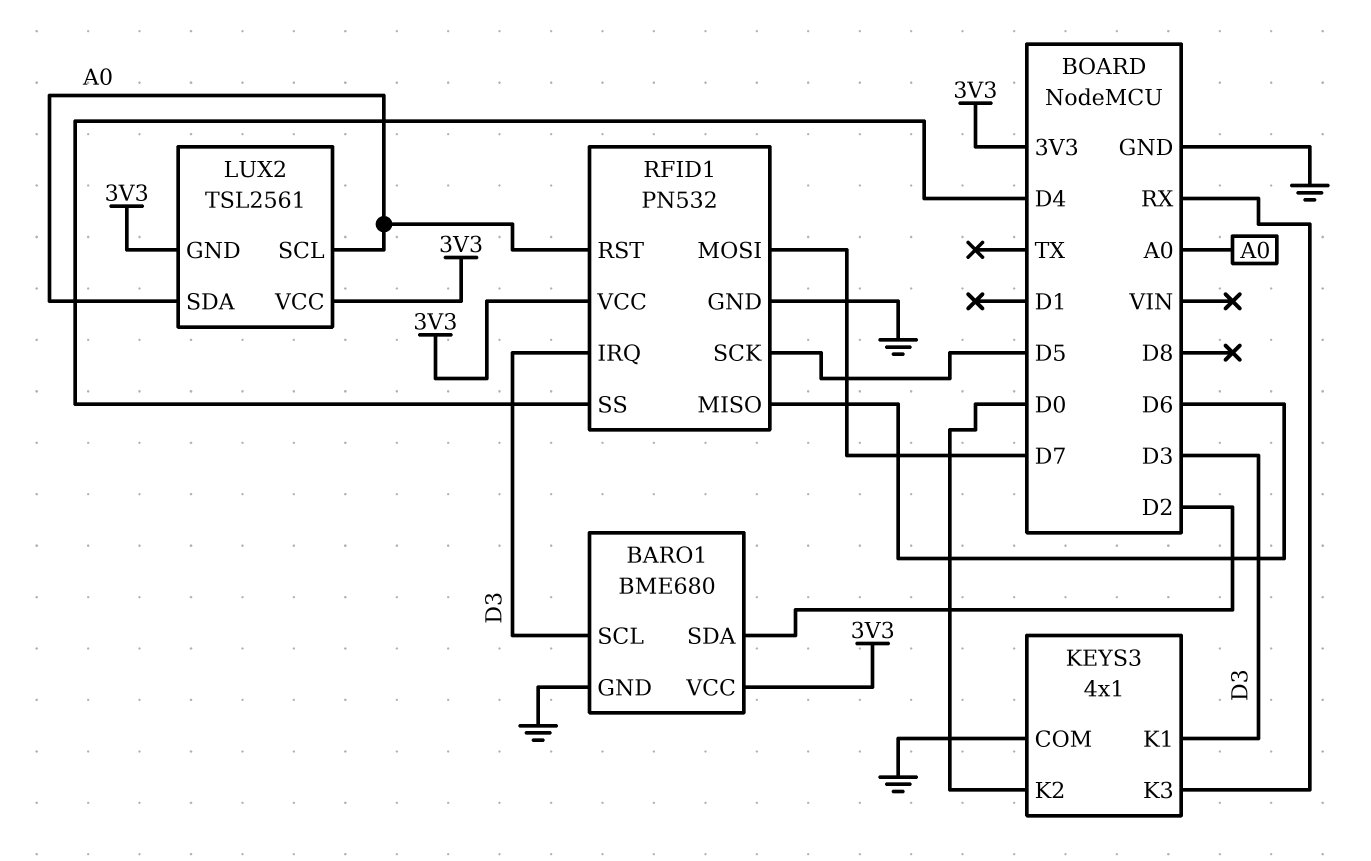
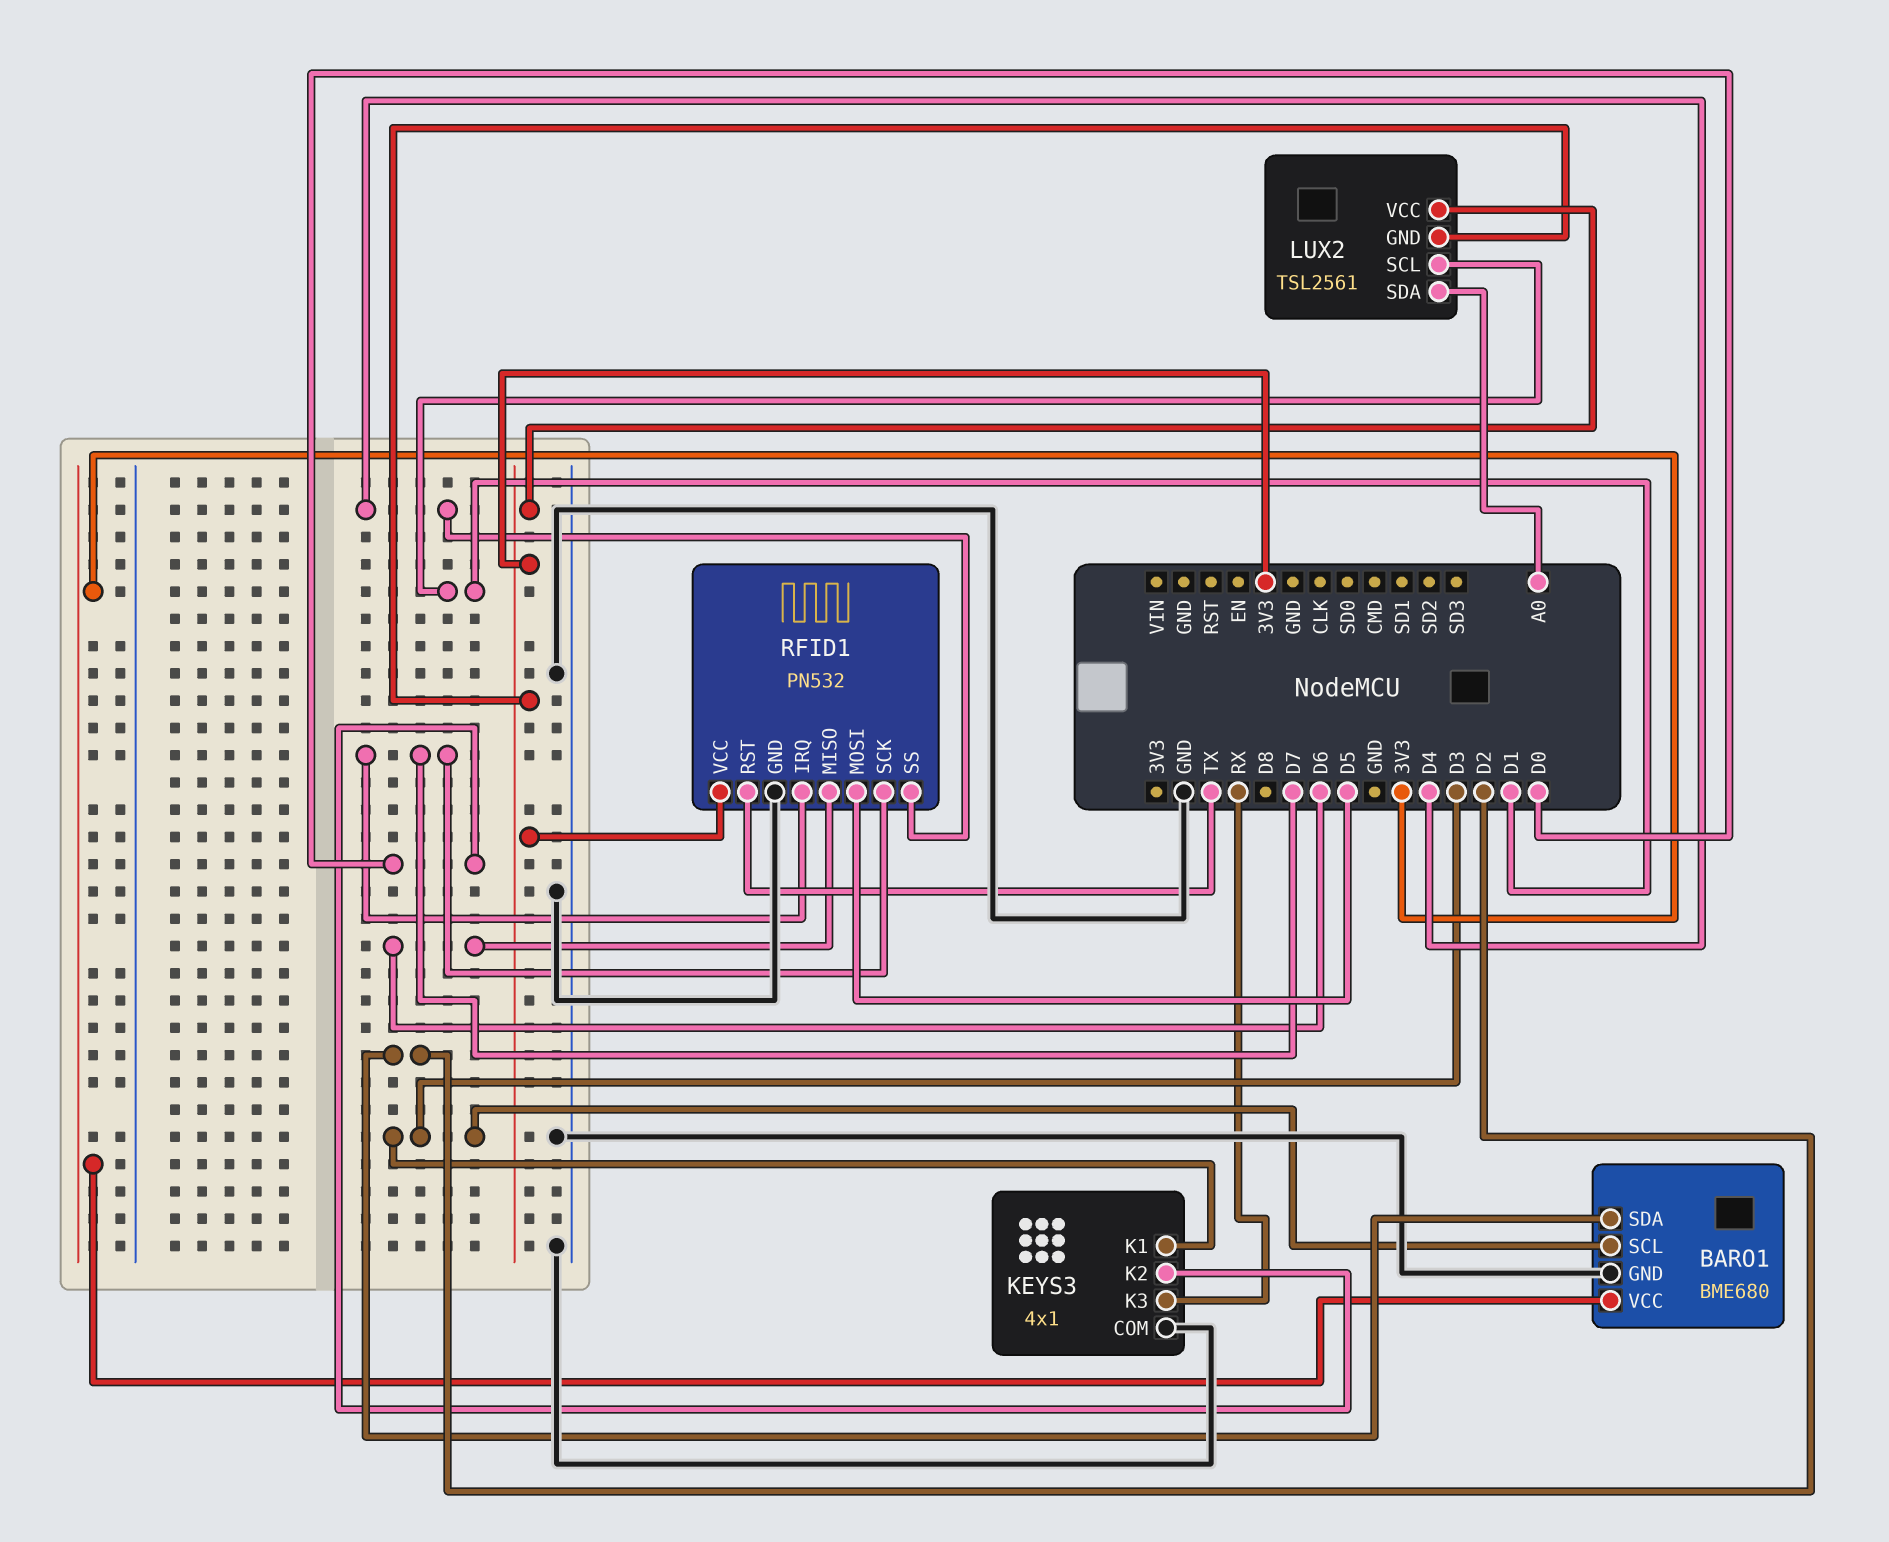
LUX2 pin SCL: A0 -> D1
RFID1 pin IRQ: D3 -> D7
RFID1 pin MOSI: D7 -> D5
RFID1 pin RST: A0 -> TX
RFID1 pin SCK: D5 -> D7

